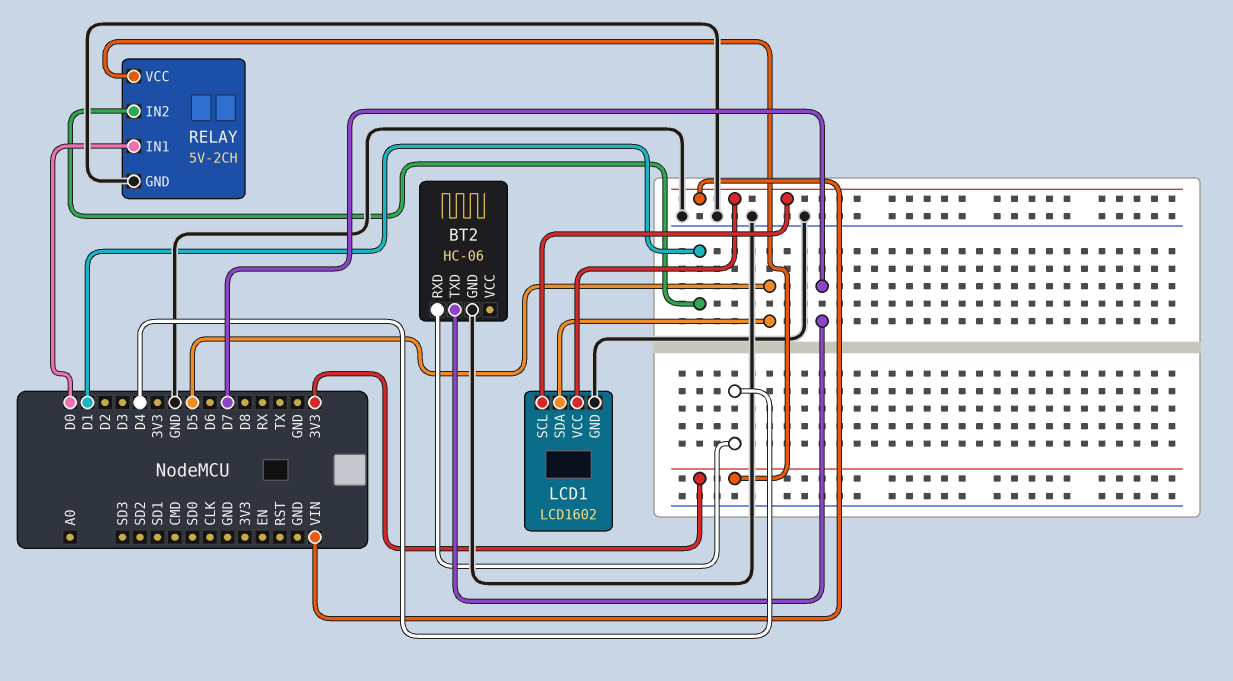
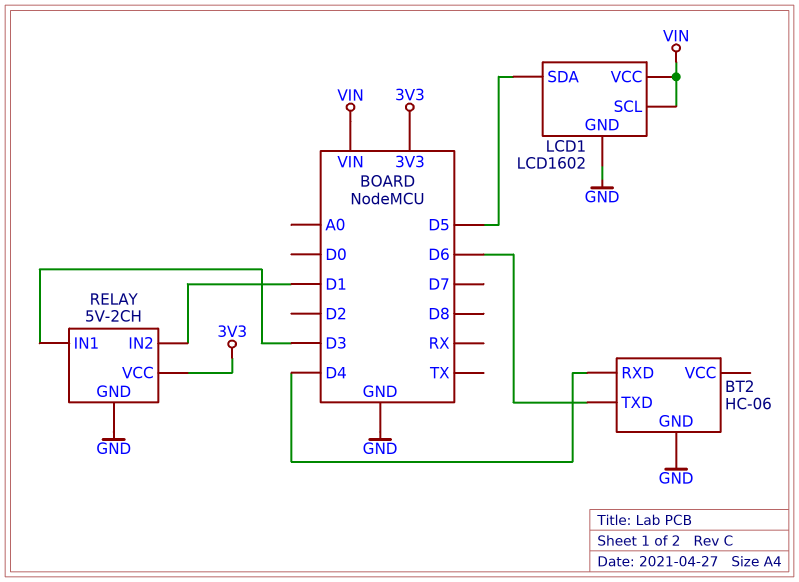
BT2 pin TXD: D7 -> D6
RELAY pin IN1: D0 -> D3

